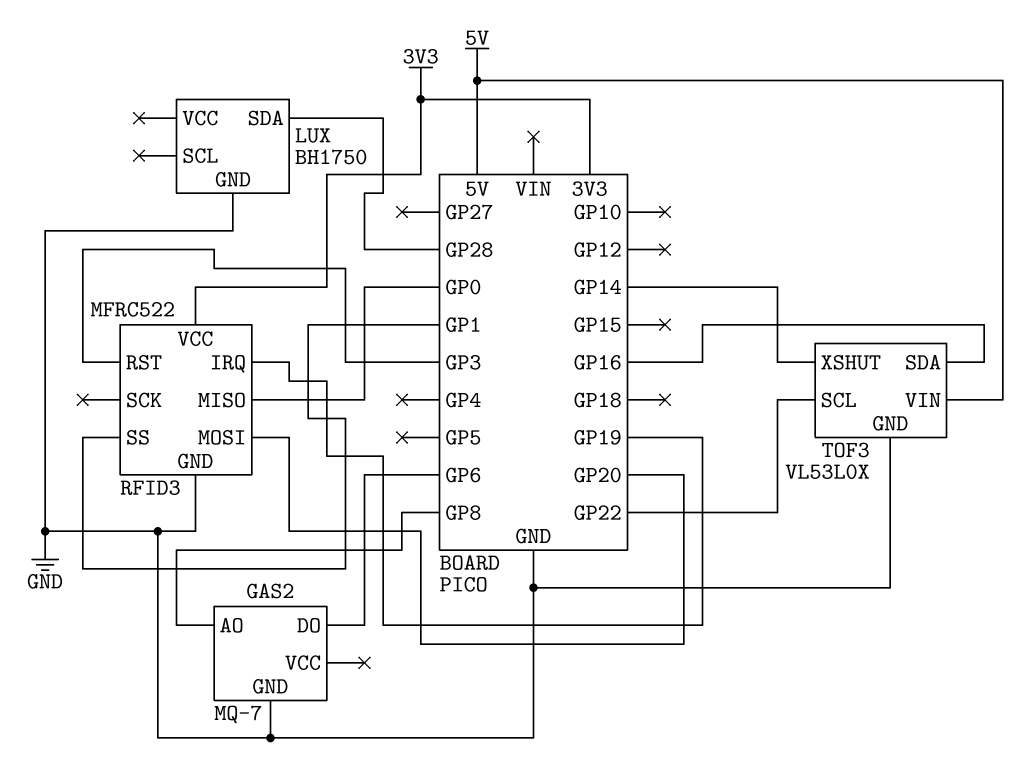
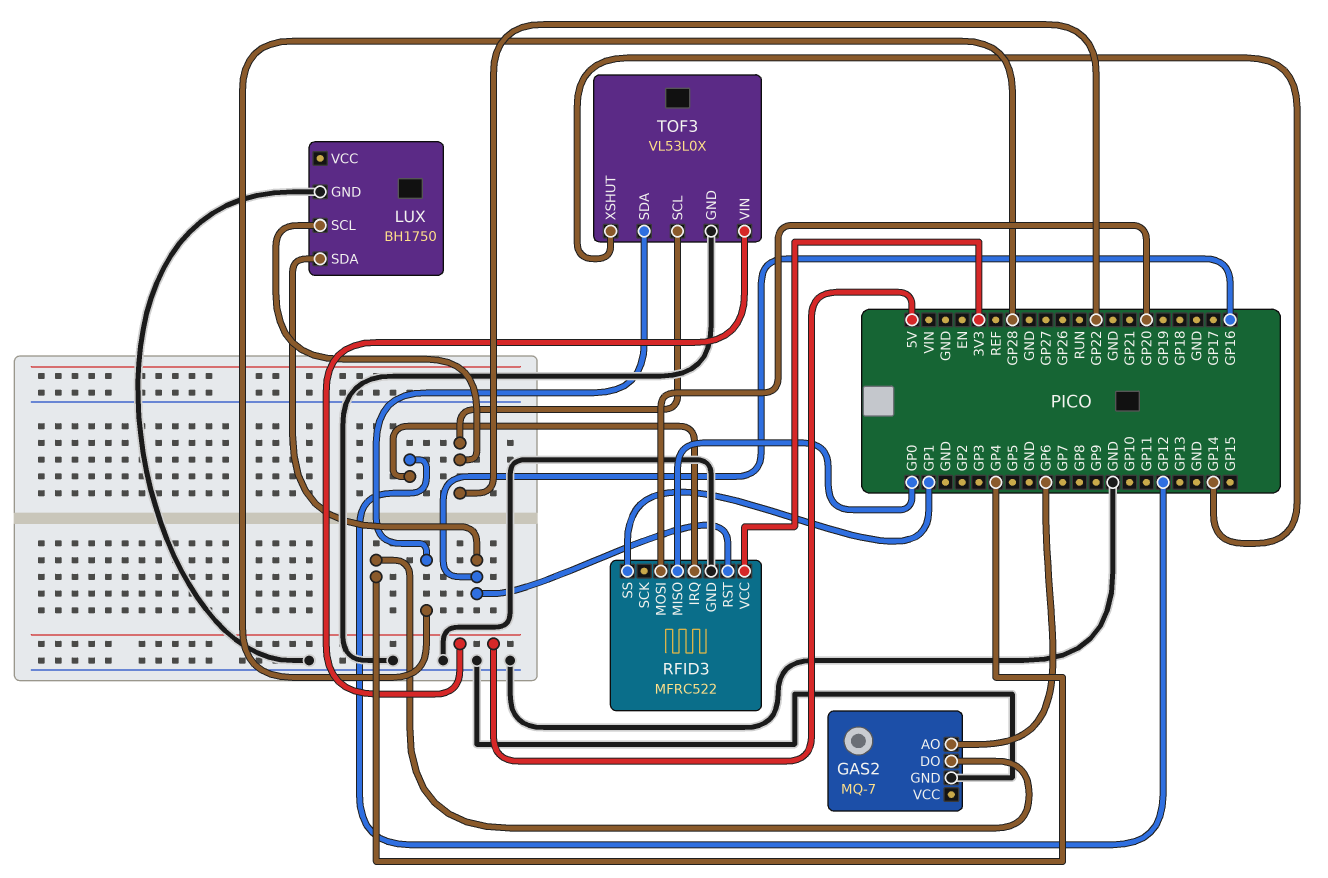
GAS2 pin AO: GP8 -> GP6
GAS2 pin DO: GP6 -> GP4
LUX pin SCL: none -> GP22
LUX pin SDA: GP28 -> GP16
RFID3 pin IRQ: GP19 -> GP12
RFID3 pin RST: GP3 -> GP16
TOF3 pin SDA: GP16 -> GP28

